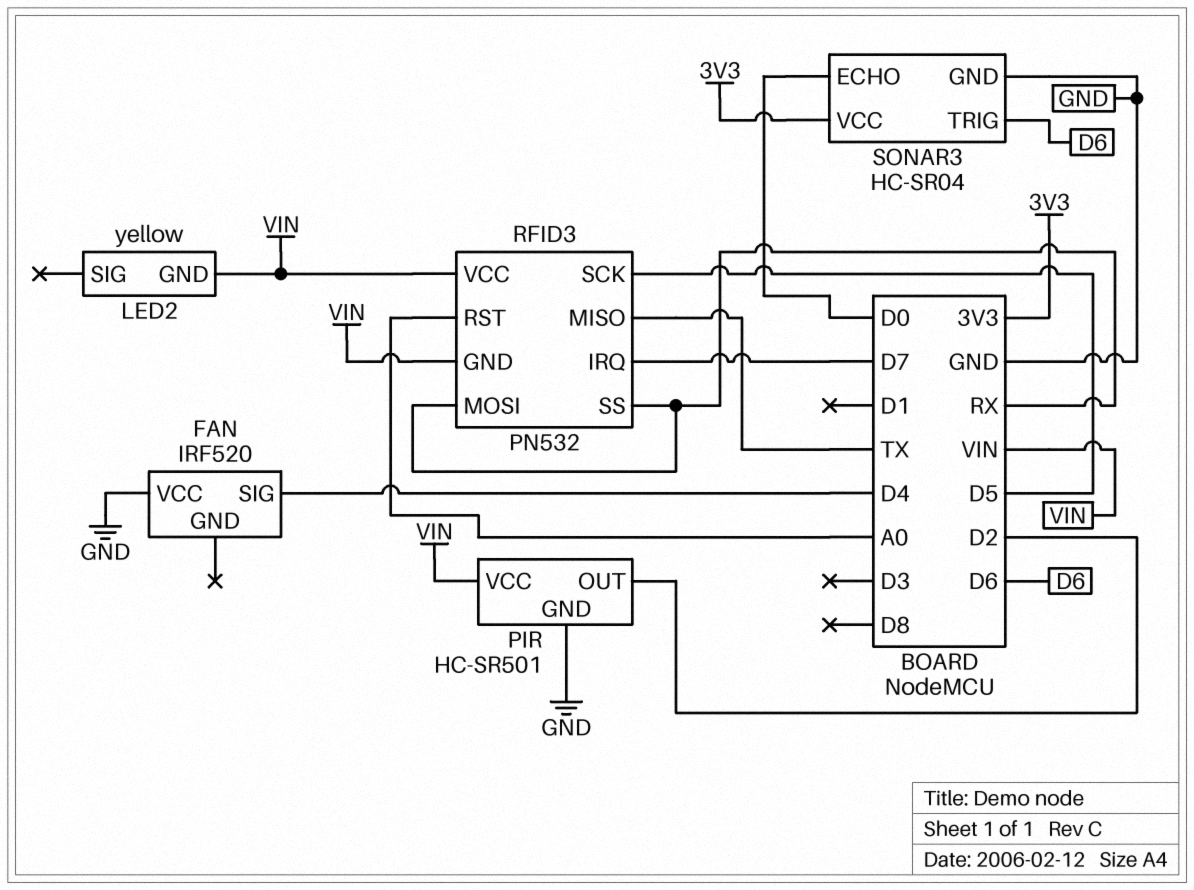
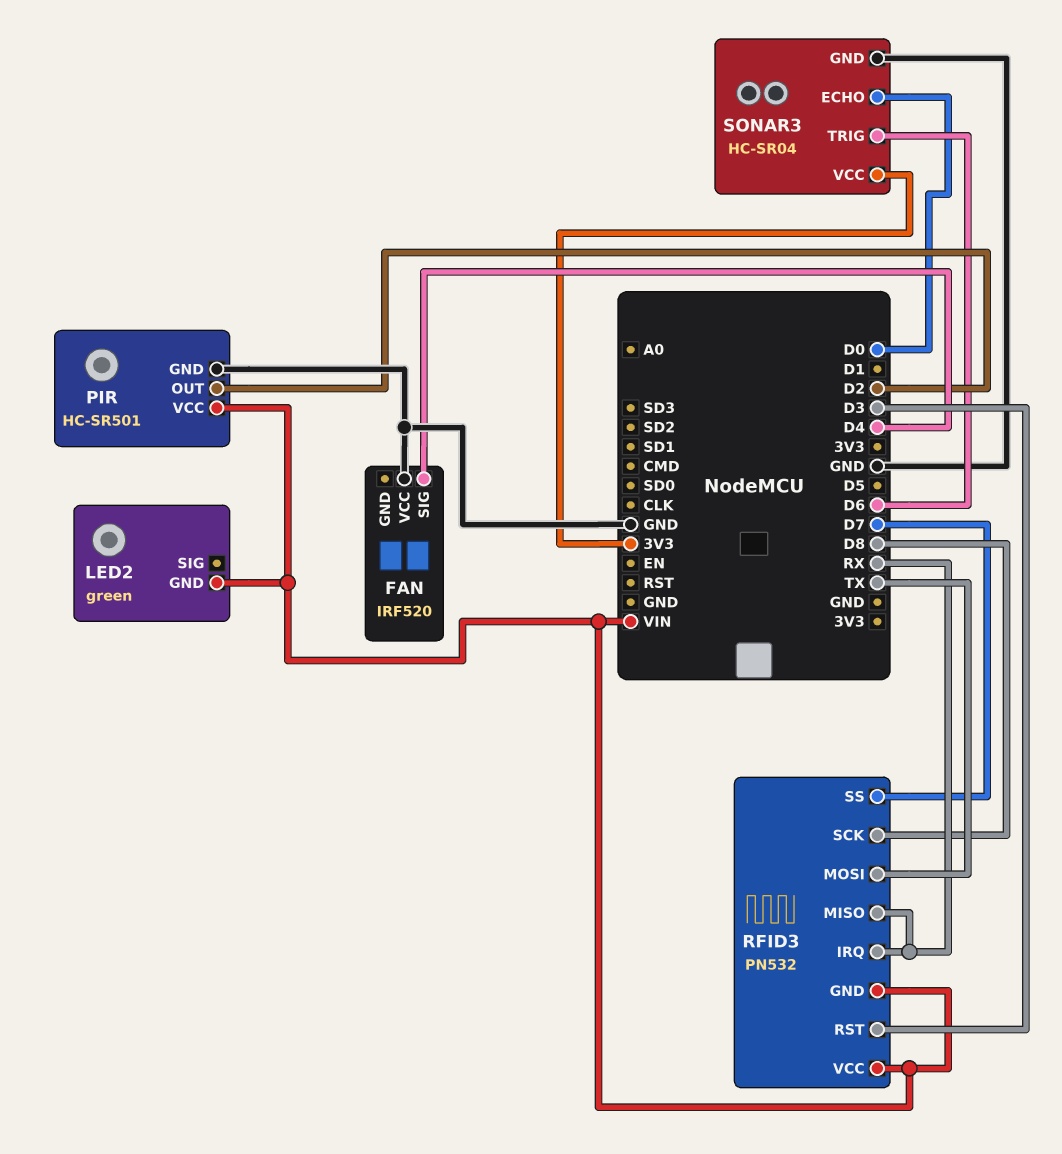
LED2: yellow -> green
RFID3 pin IRQ: D7 -> RX
RFID3 pin MISO: TX -> RX
RFID3 pin MOSI: RX -> TX
RFID3 pin RST: A0 -> D3
RFID3 pin SCK: D5 -> D8
RFID3 pin SS: RX -> D7

